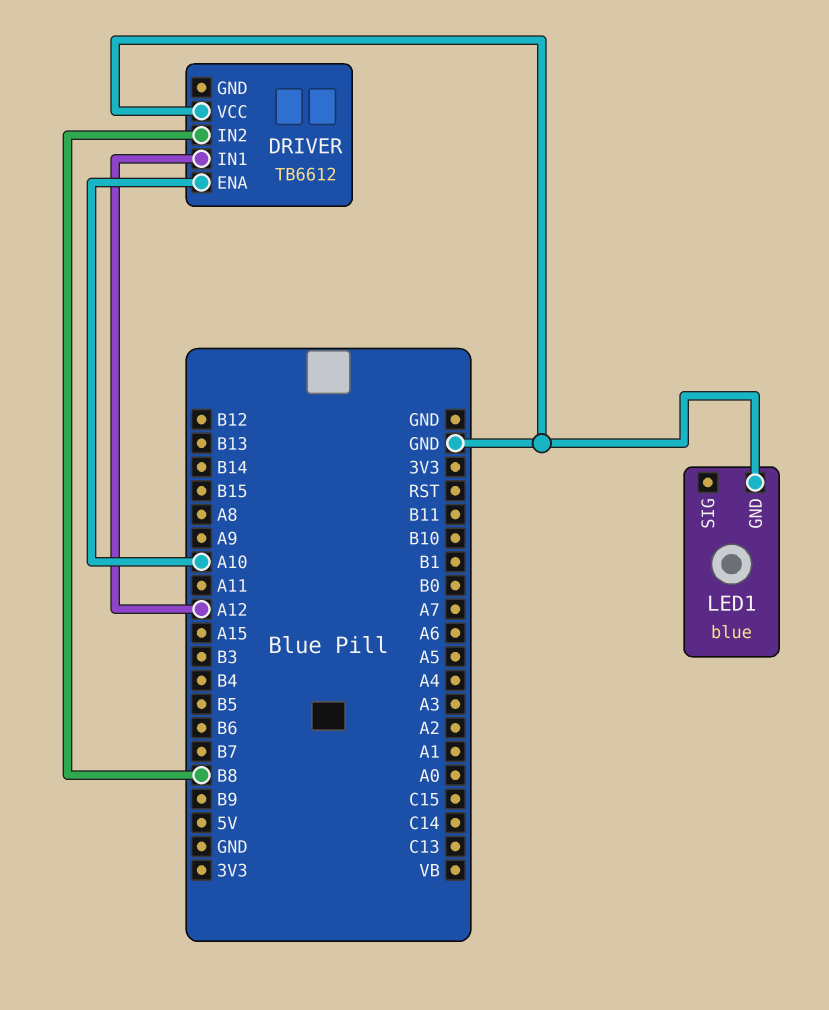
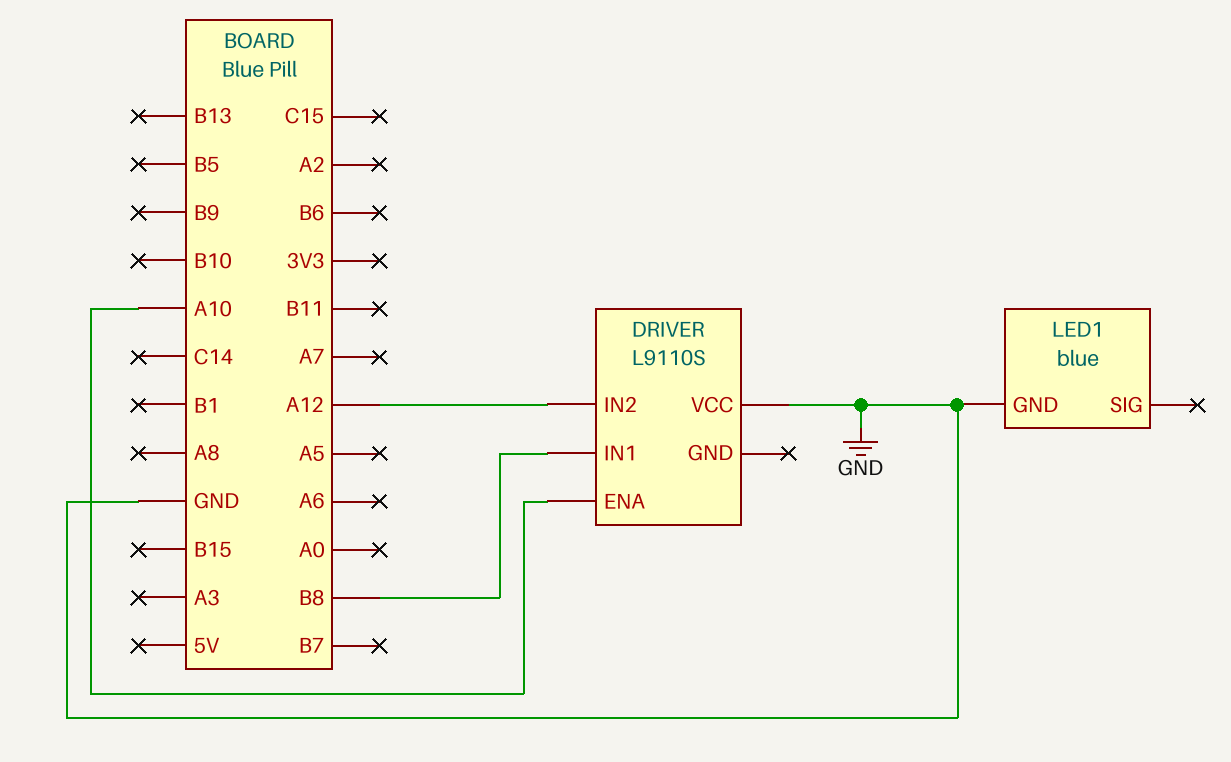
DRIVER: TB6612 -> L9110S
DRIVER pin IN1: A12 -> B8
DRIVER pin IN2: B8 -> A12

